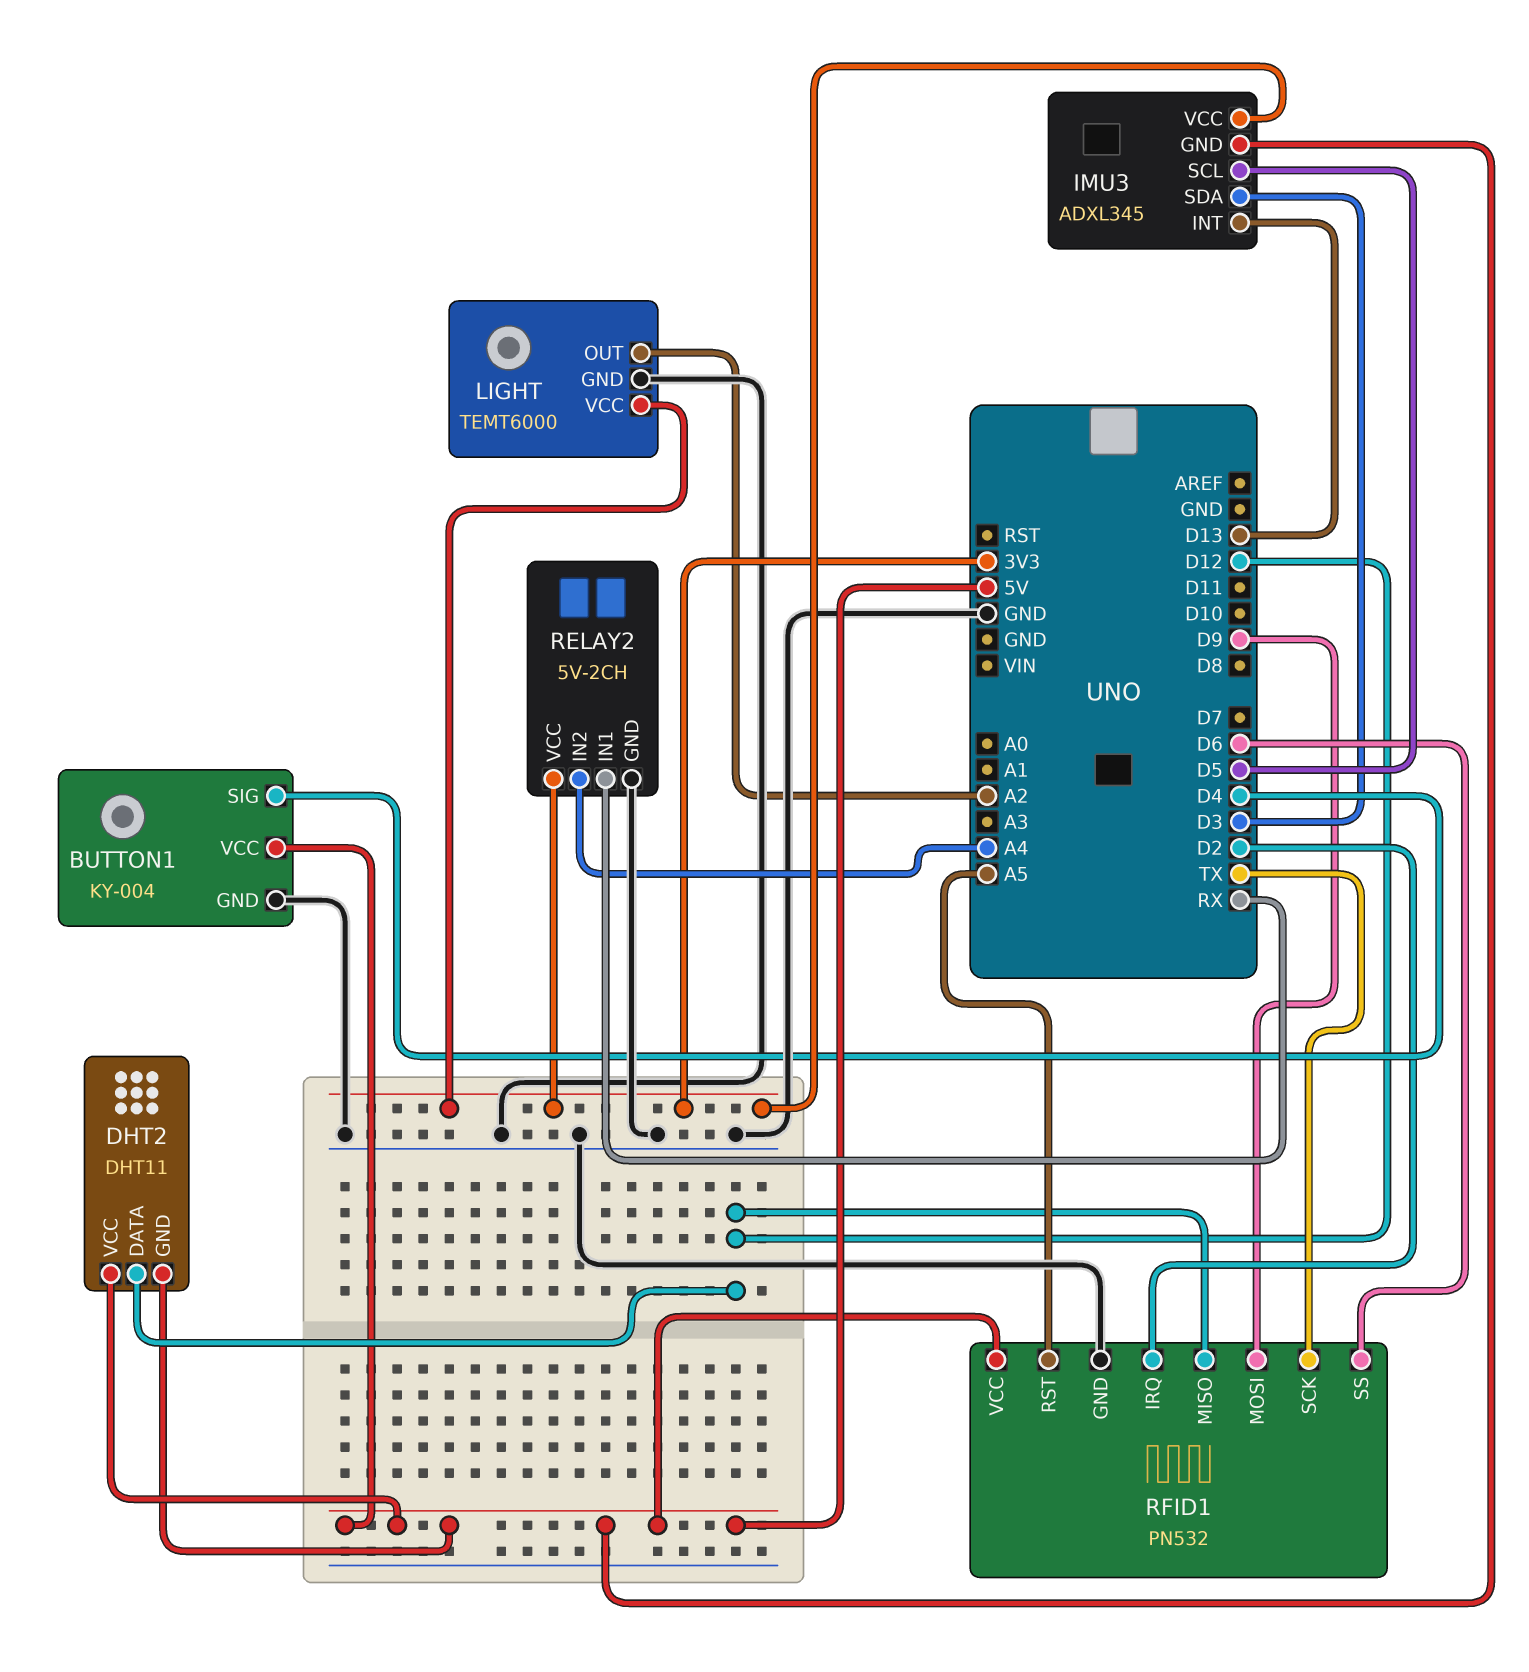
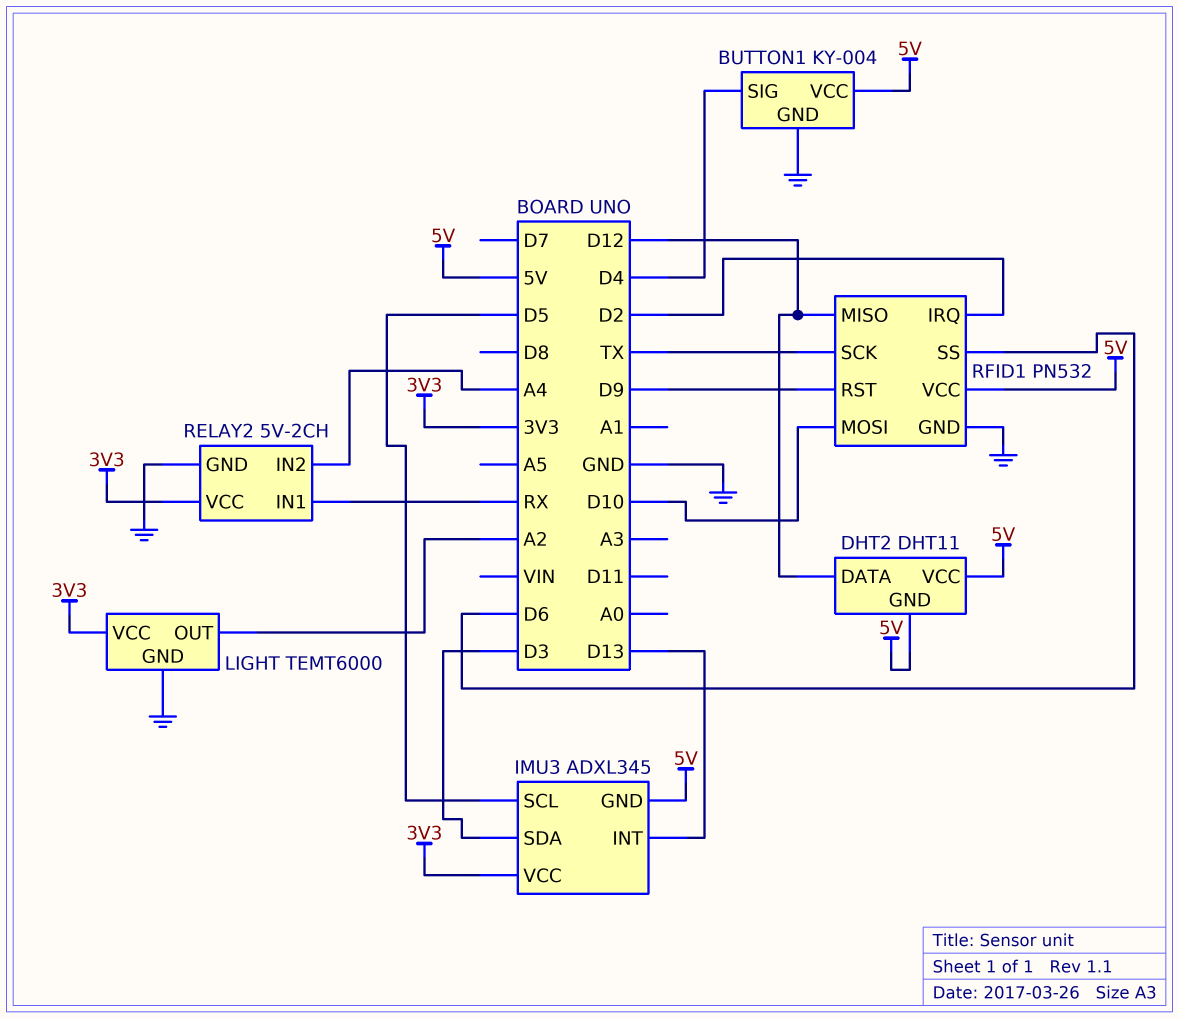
RFID1 pin MOSI: D9 -> D10
RFID1 pin RST: A5 -> D9

